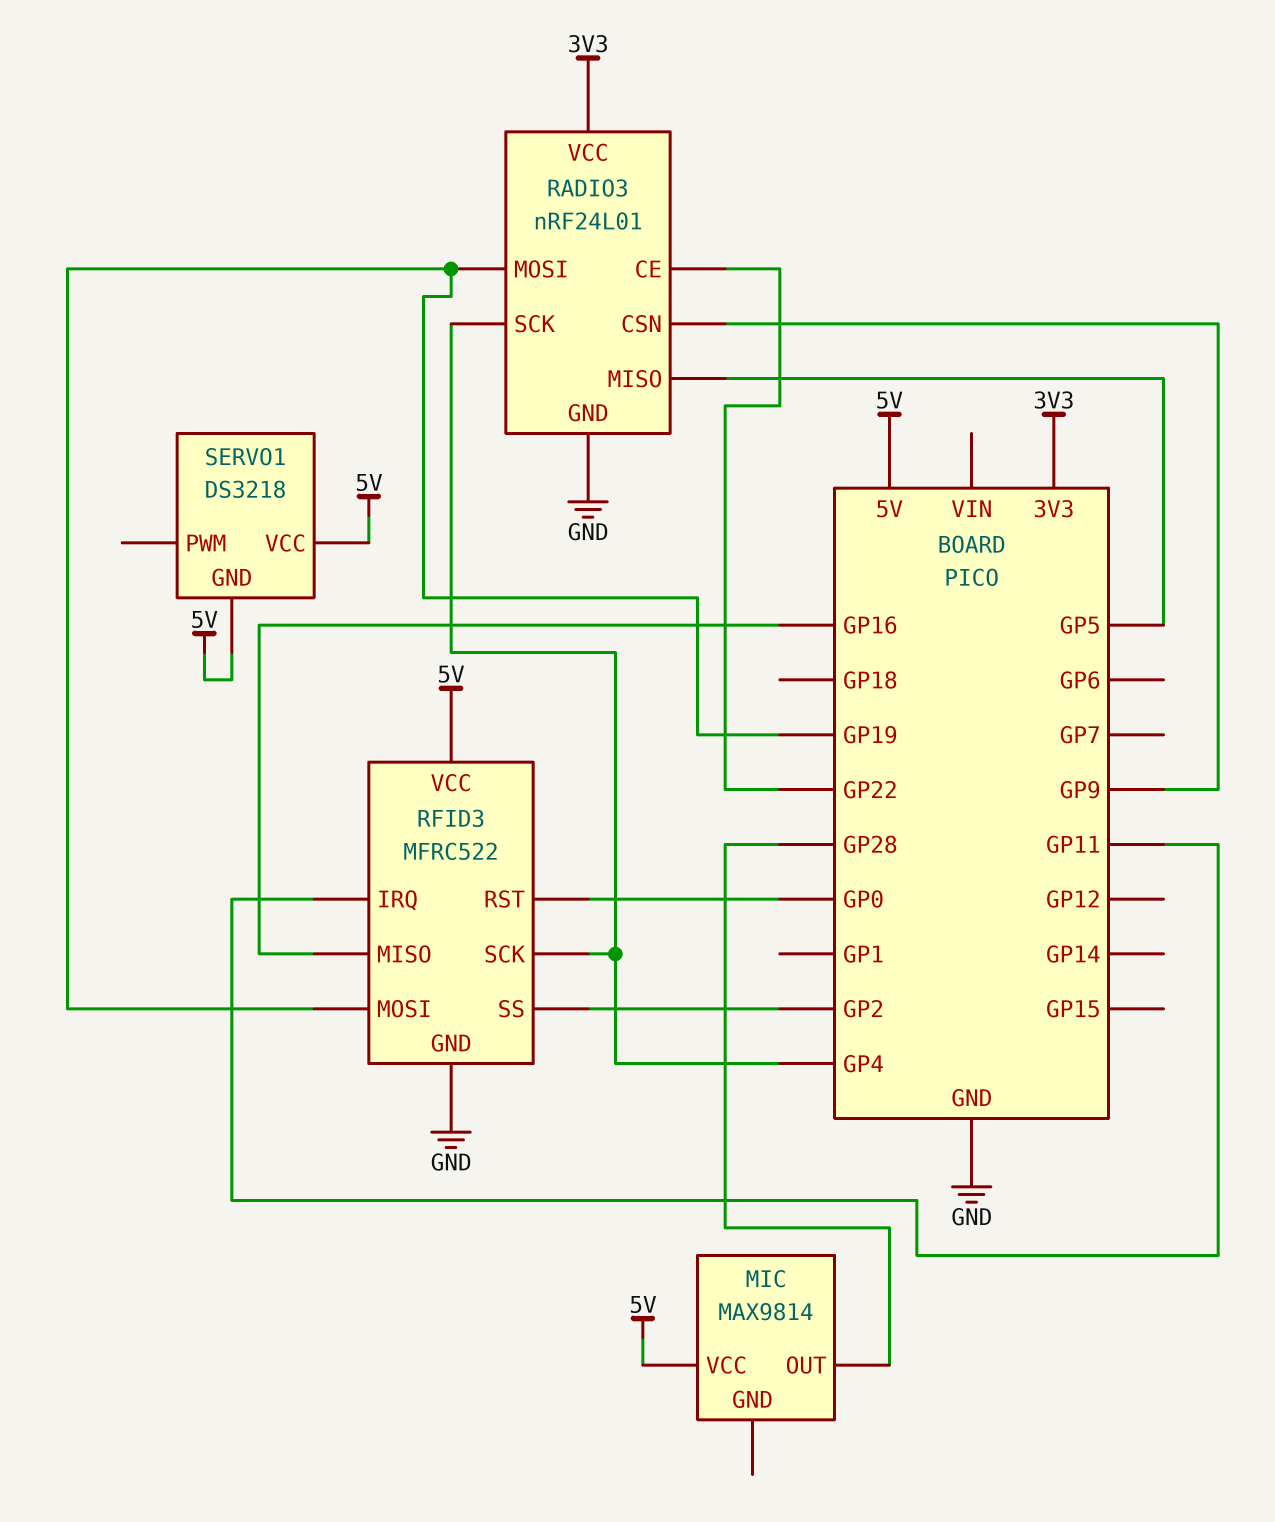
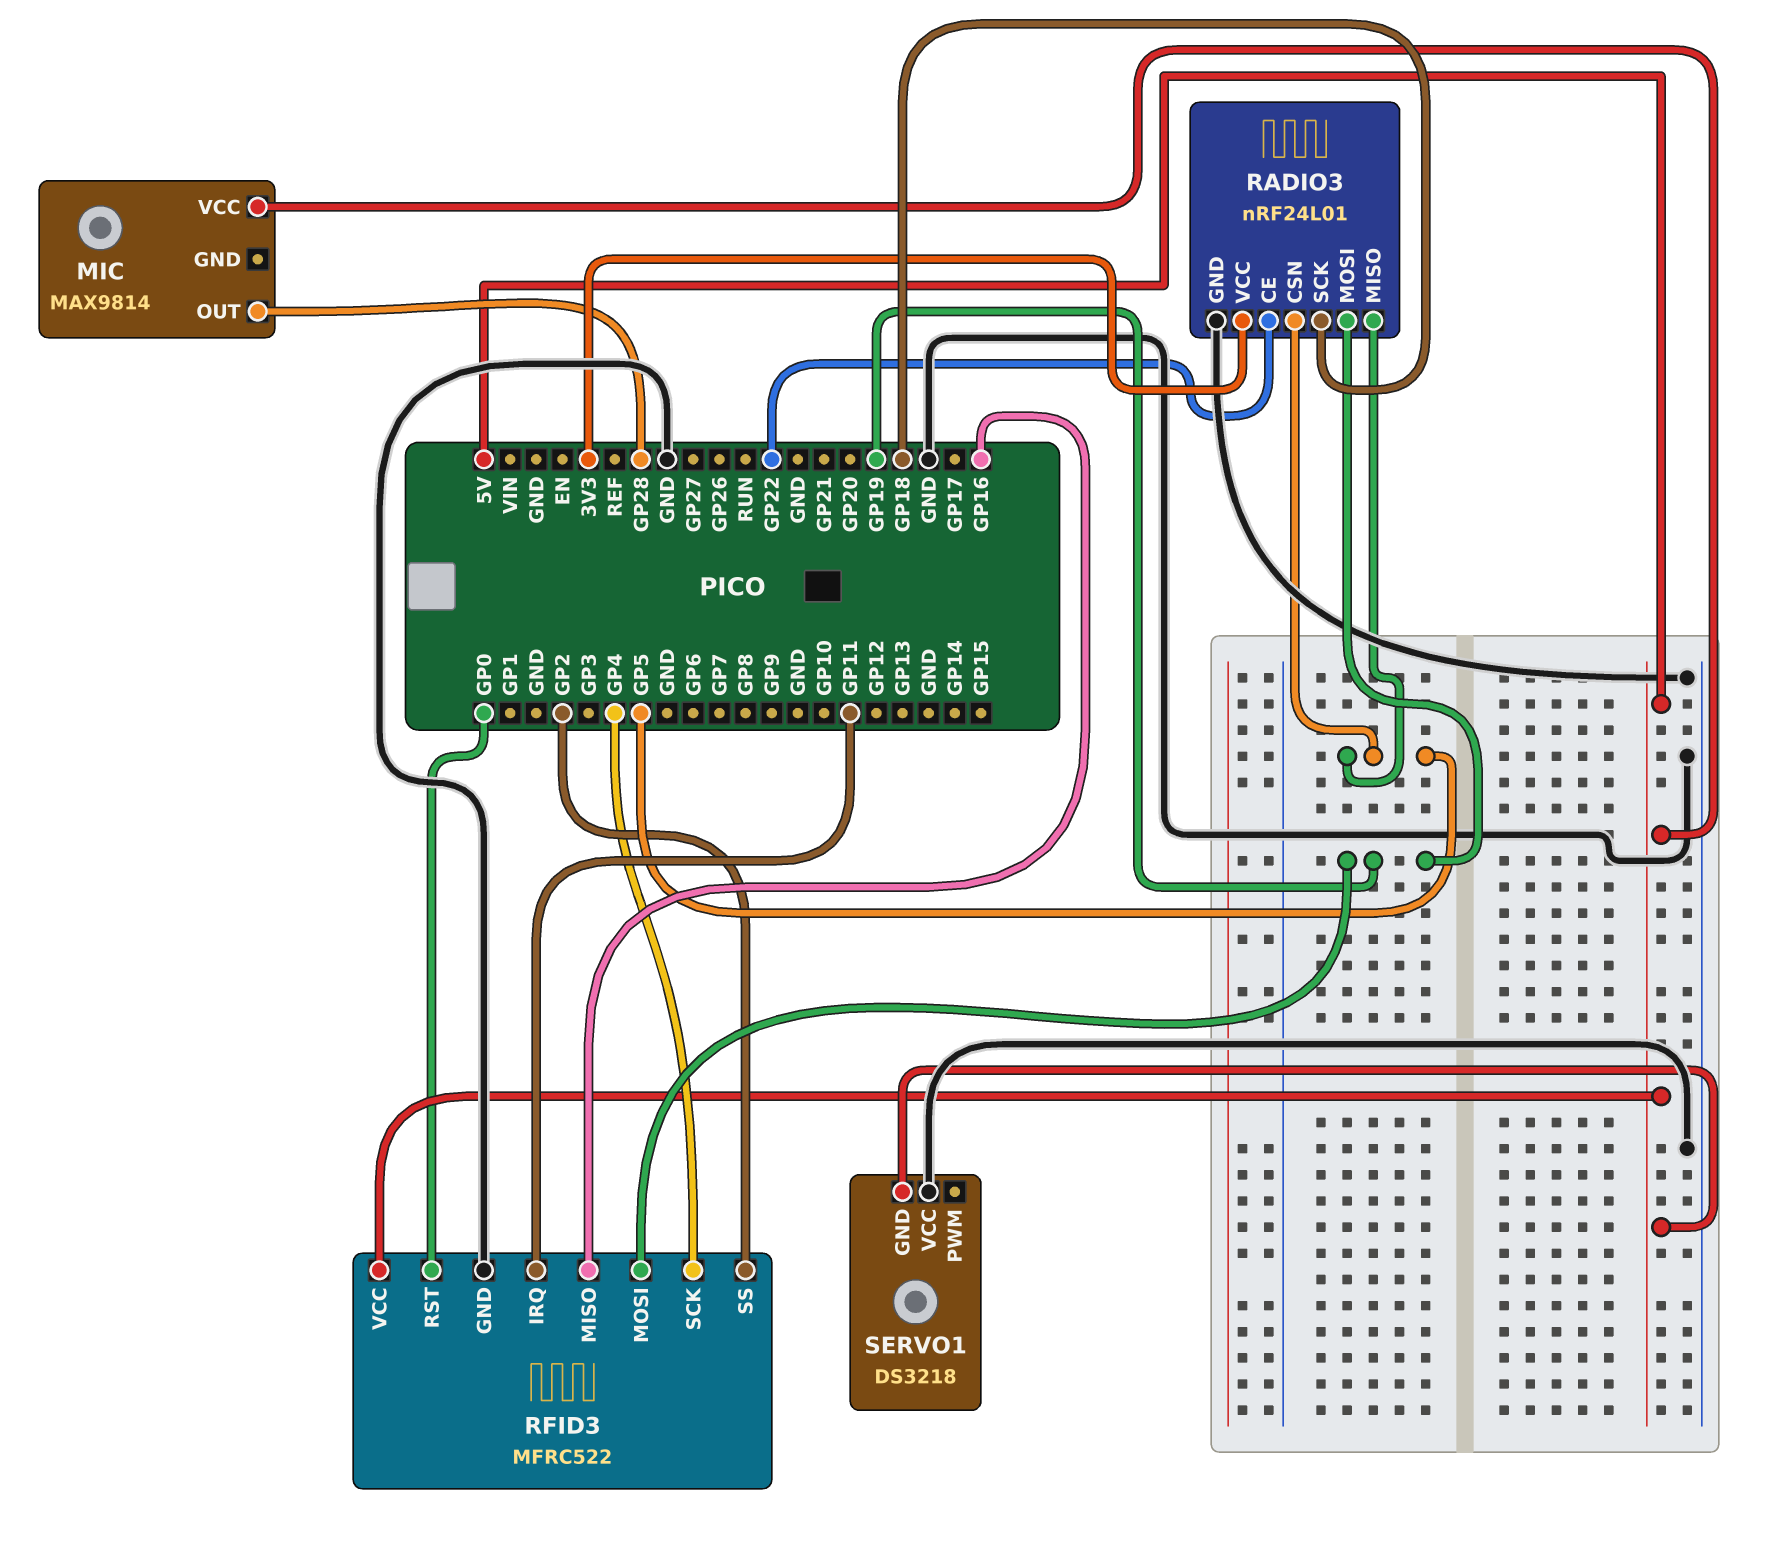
RADIO3 pin CSN: GP9 -> GP5
RADIO3 pin SCK: GP4 -> GP18
SERVO1 pin VCC: 5V -> GND

